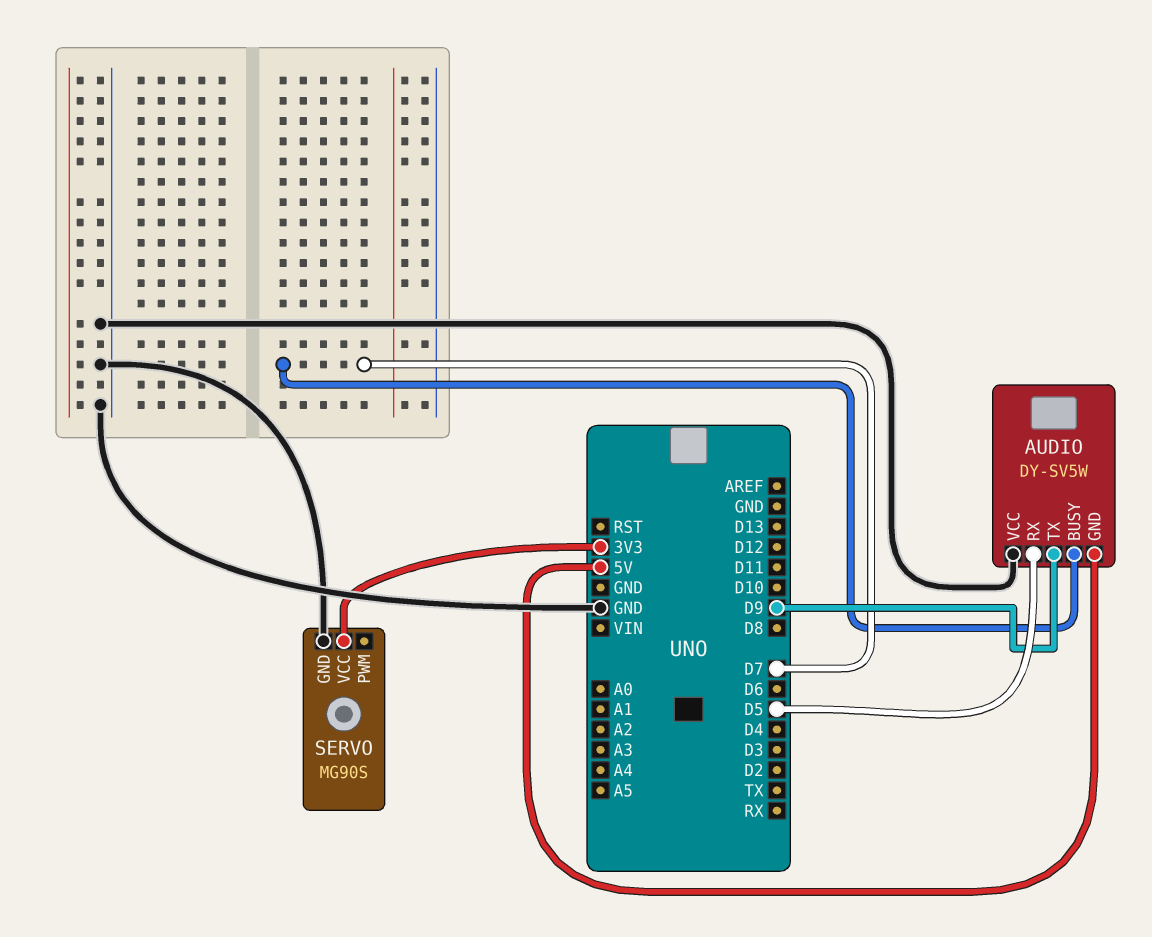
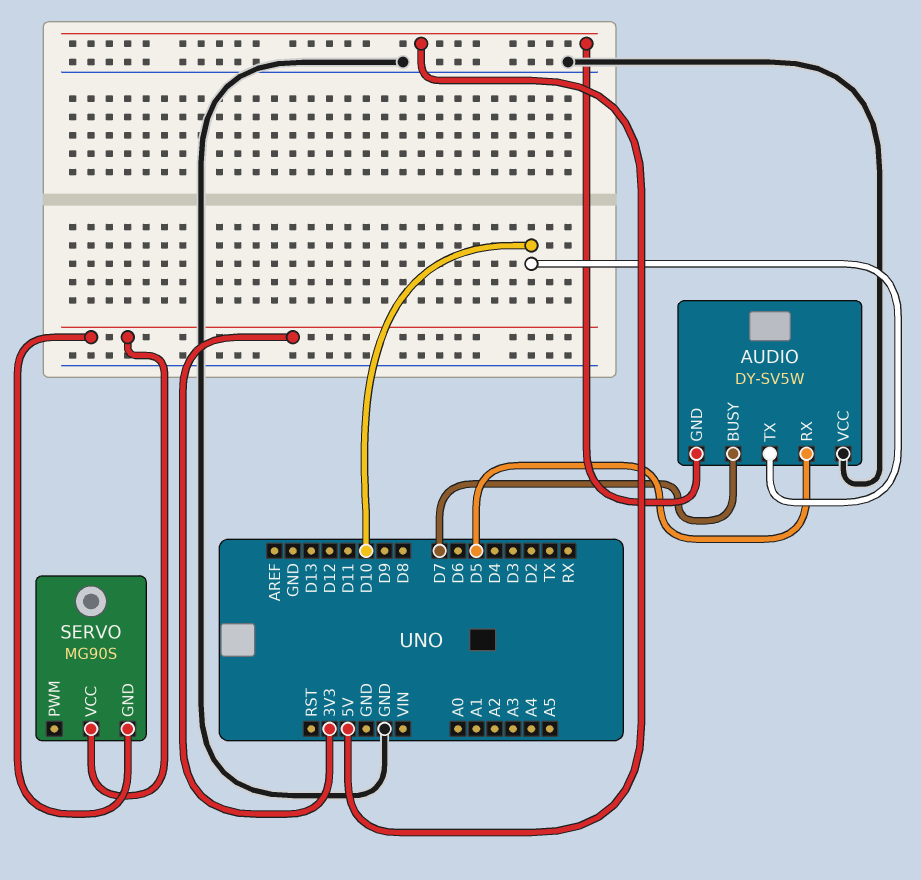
AUDIO pin TX: D9 -> D10
SERVO pin GND: GND -> 3V3

